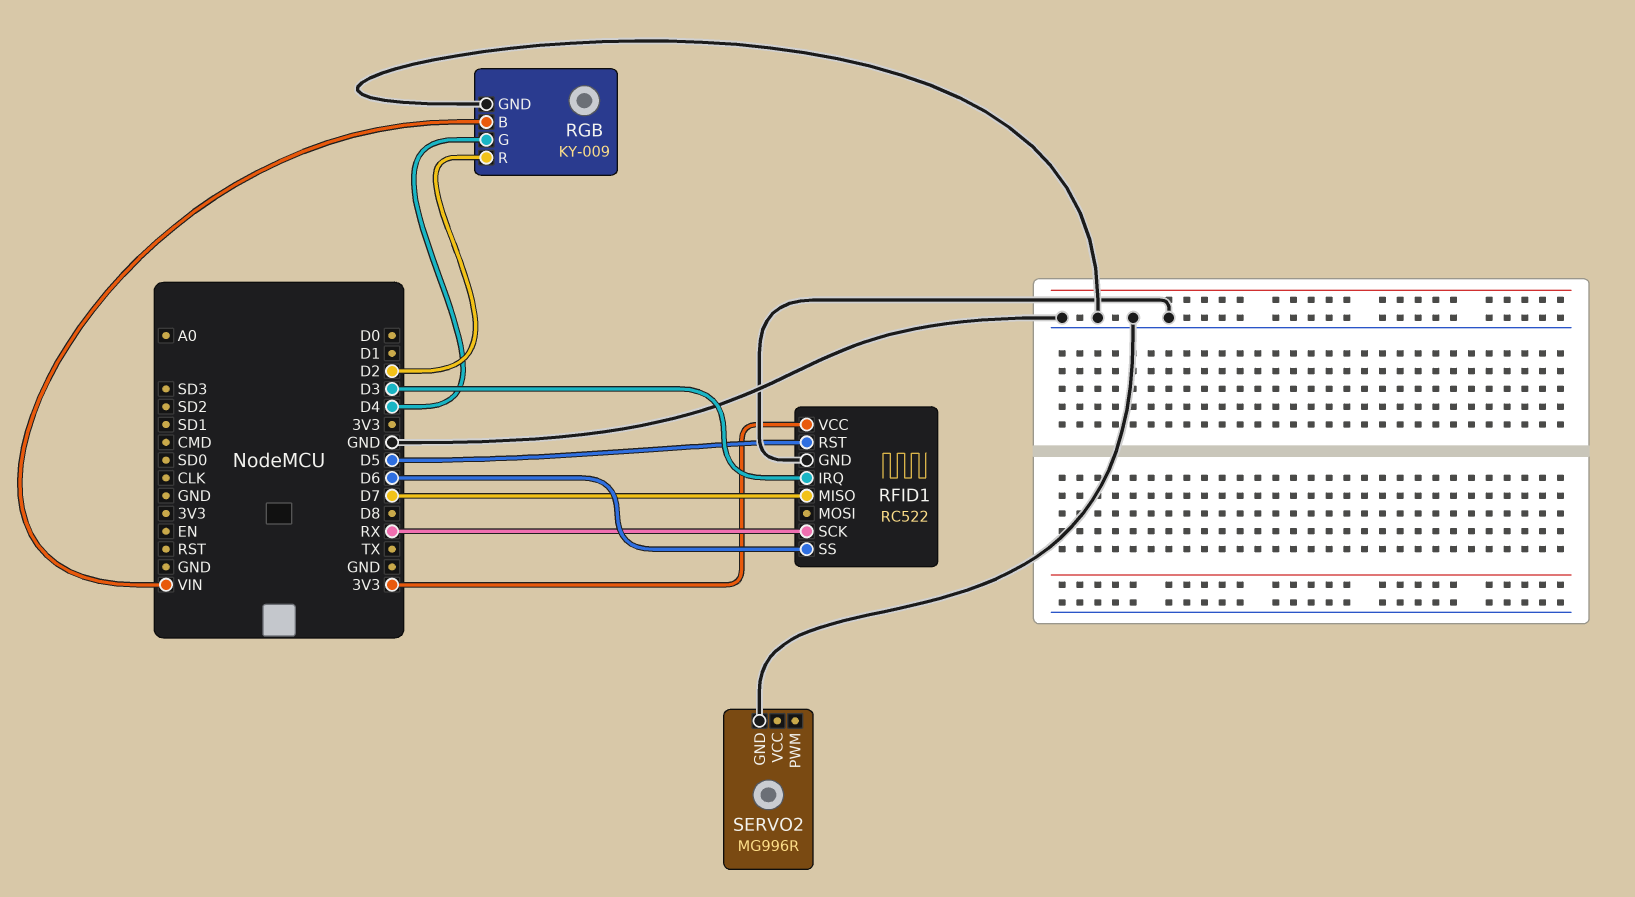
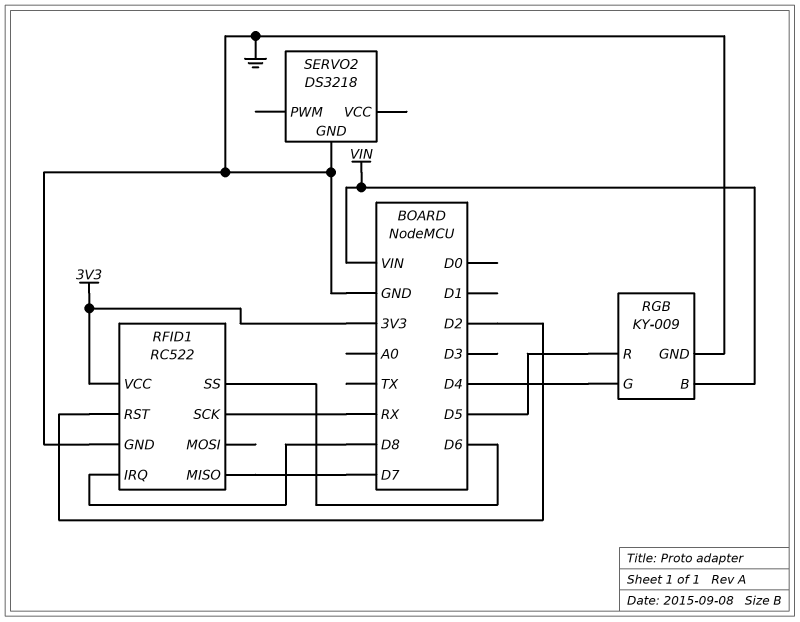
RFID1 pin IRQ: D3 -> D8
RFID1 pin RST: D5 -> D2
RGB pin R: D2 -> D5
SERVO2: MG996R -> DS3218

